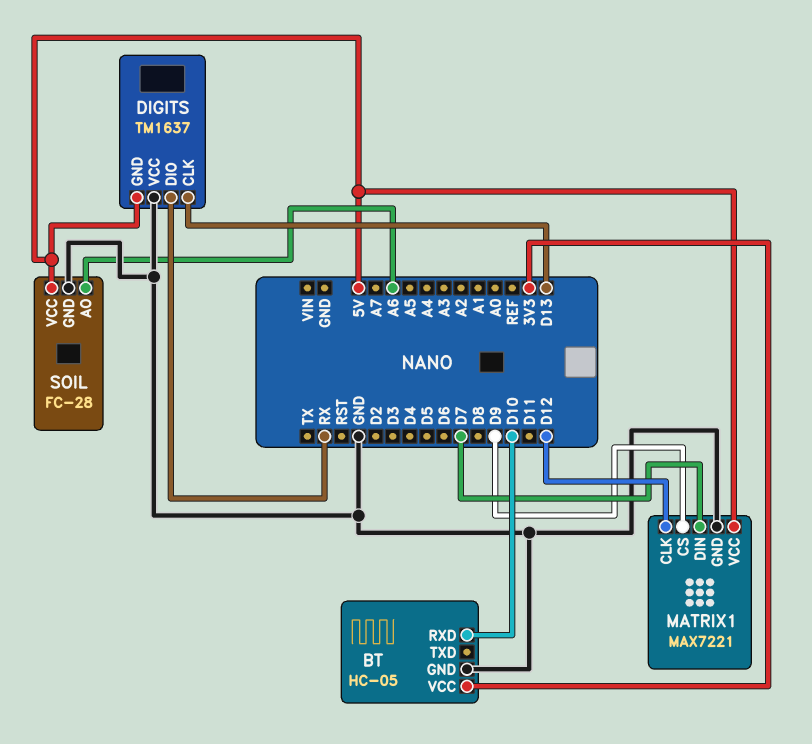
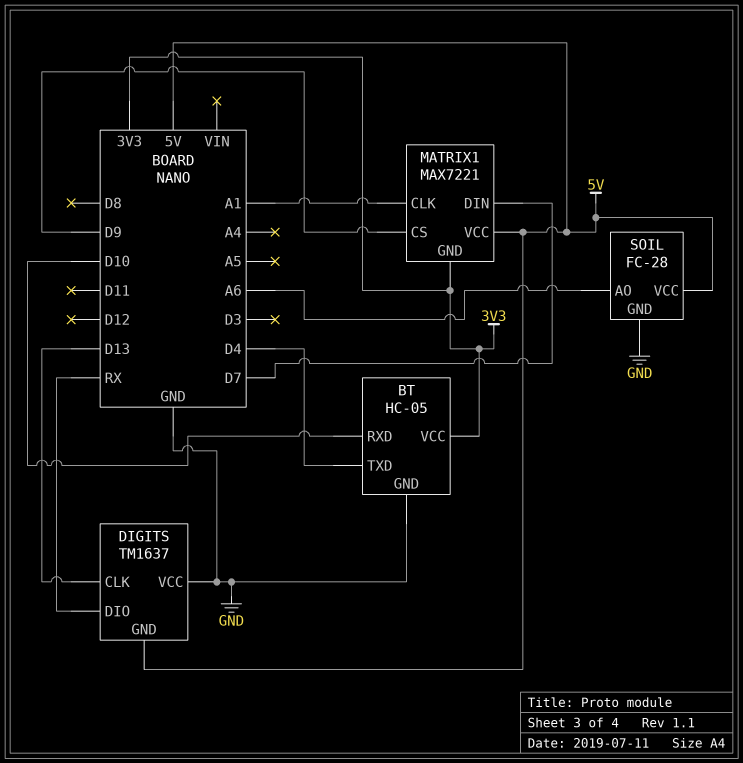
BT pin TXD: none -> D4
MATRIX1 pin CLK: D12 -> A1
MATRIX1 pin GND: GND -> 3V3

